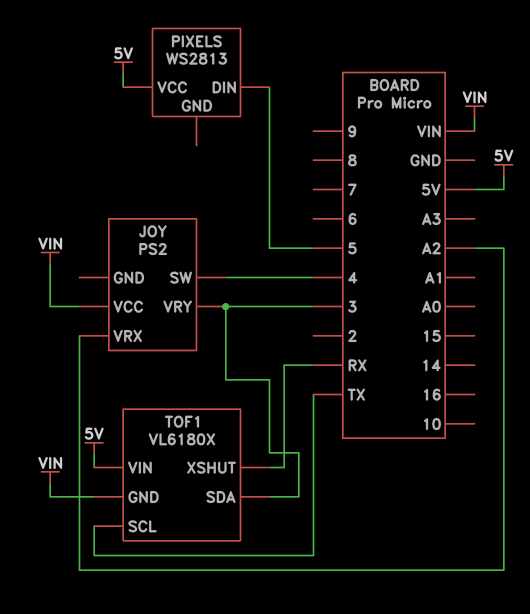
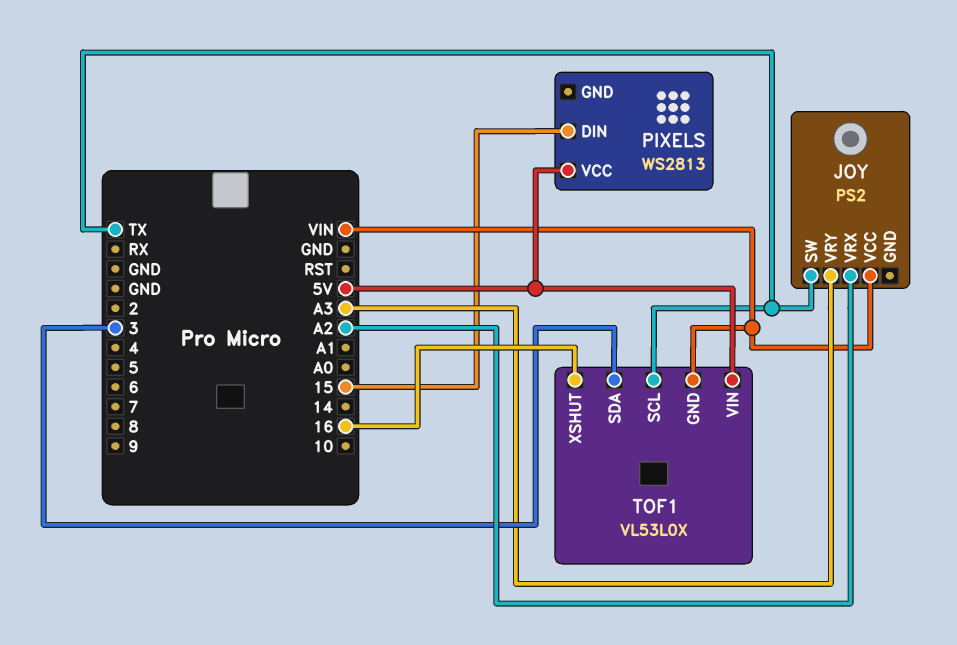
JOY pin SW: 4 -> TX
JOY pin VRY: 3 -> A3
PIXELS pin DIN: 5 -> 15
TOF1: VL6180X -> VL53L0X
TOF1 pin XSHUT: RX -> 16

